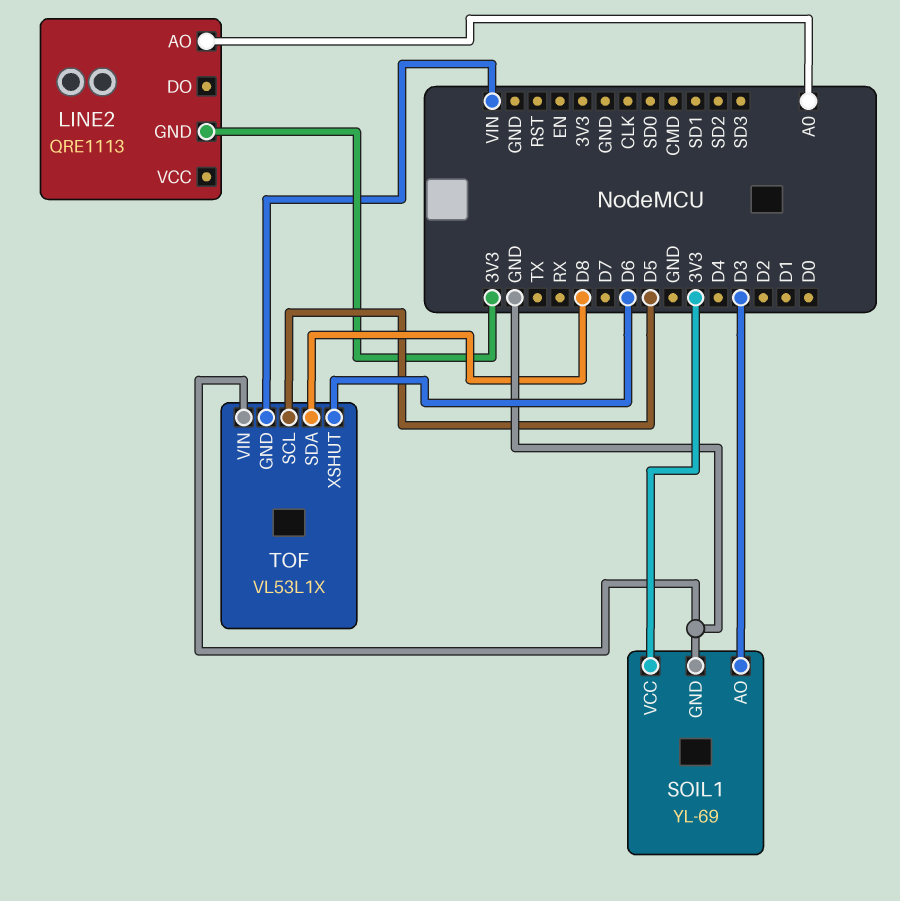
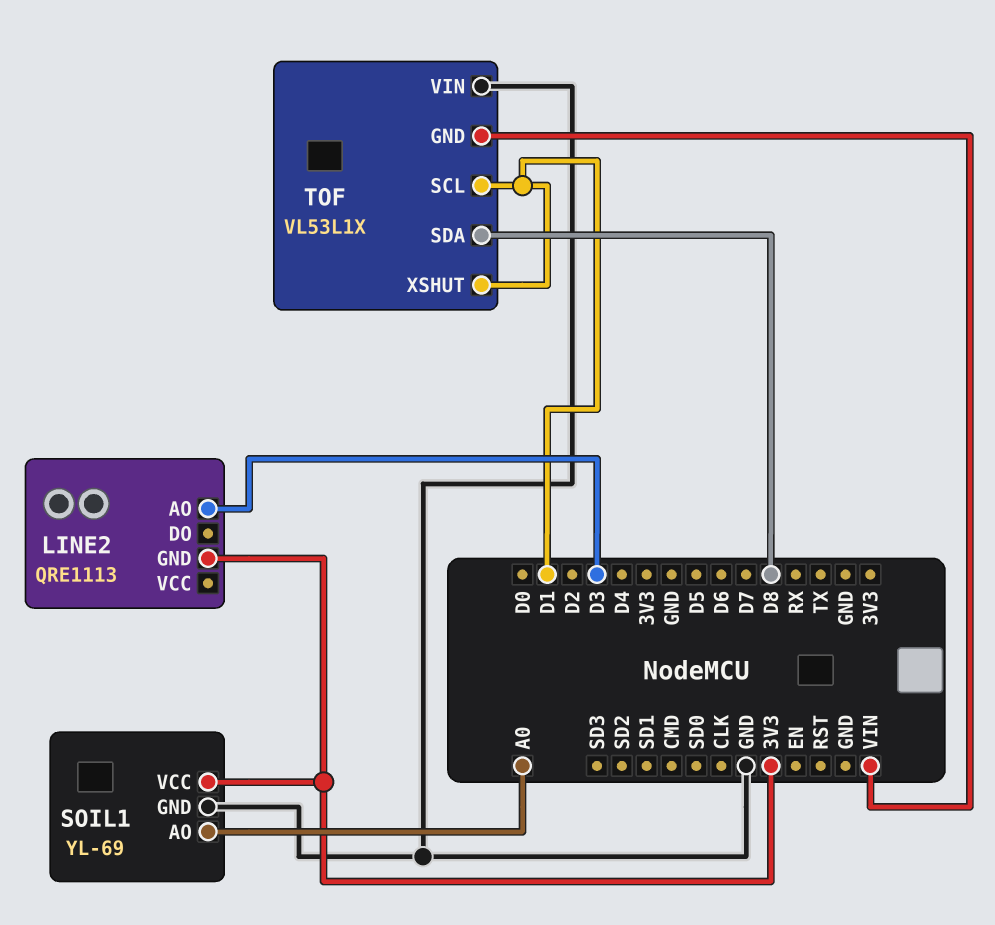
LINE2 pin AO: A0 -> D3
SOIL1 pin AO: D3 -> A0
TOF pin SCL: D5 -> D1
TOF pin XSHUT: D6 -> D1

